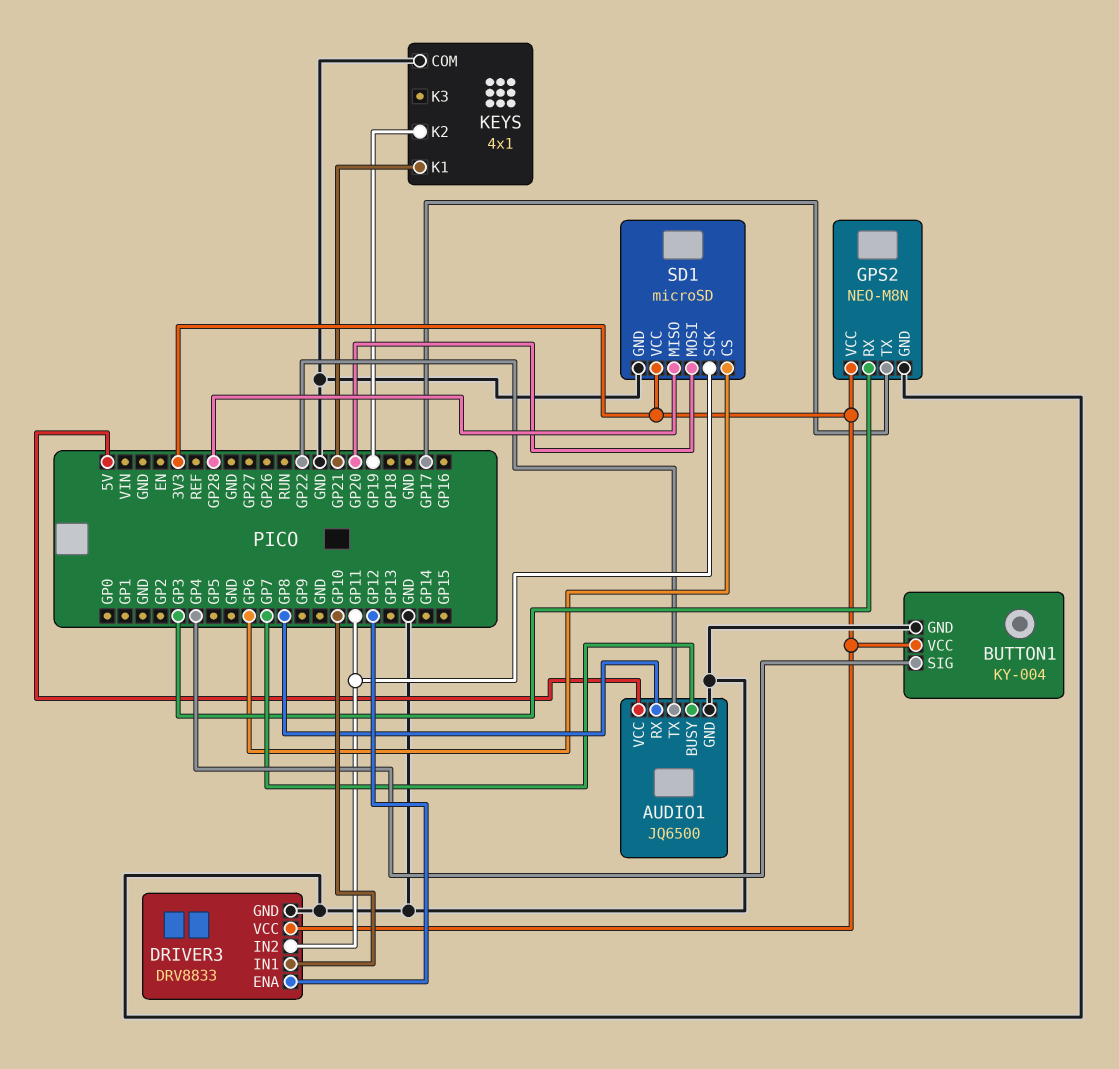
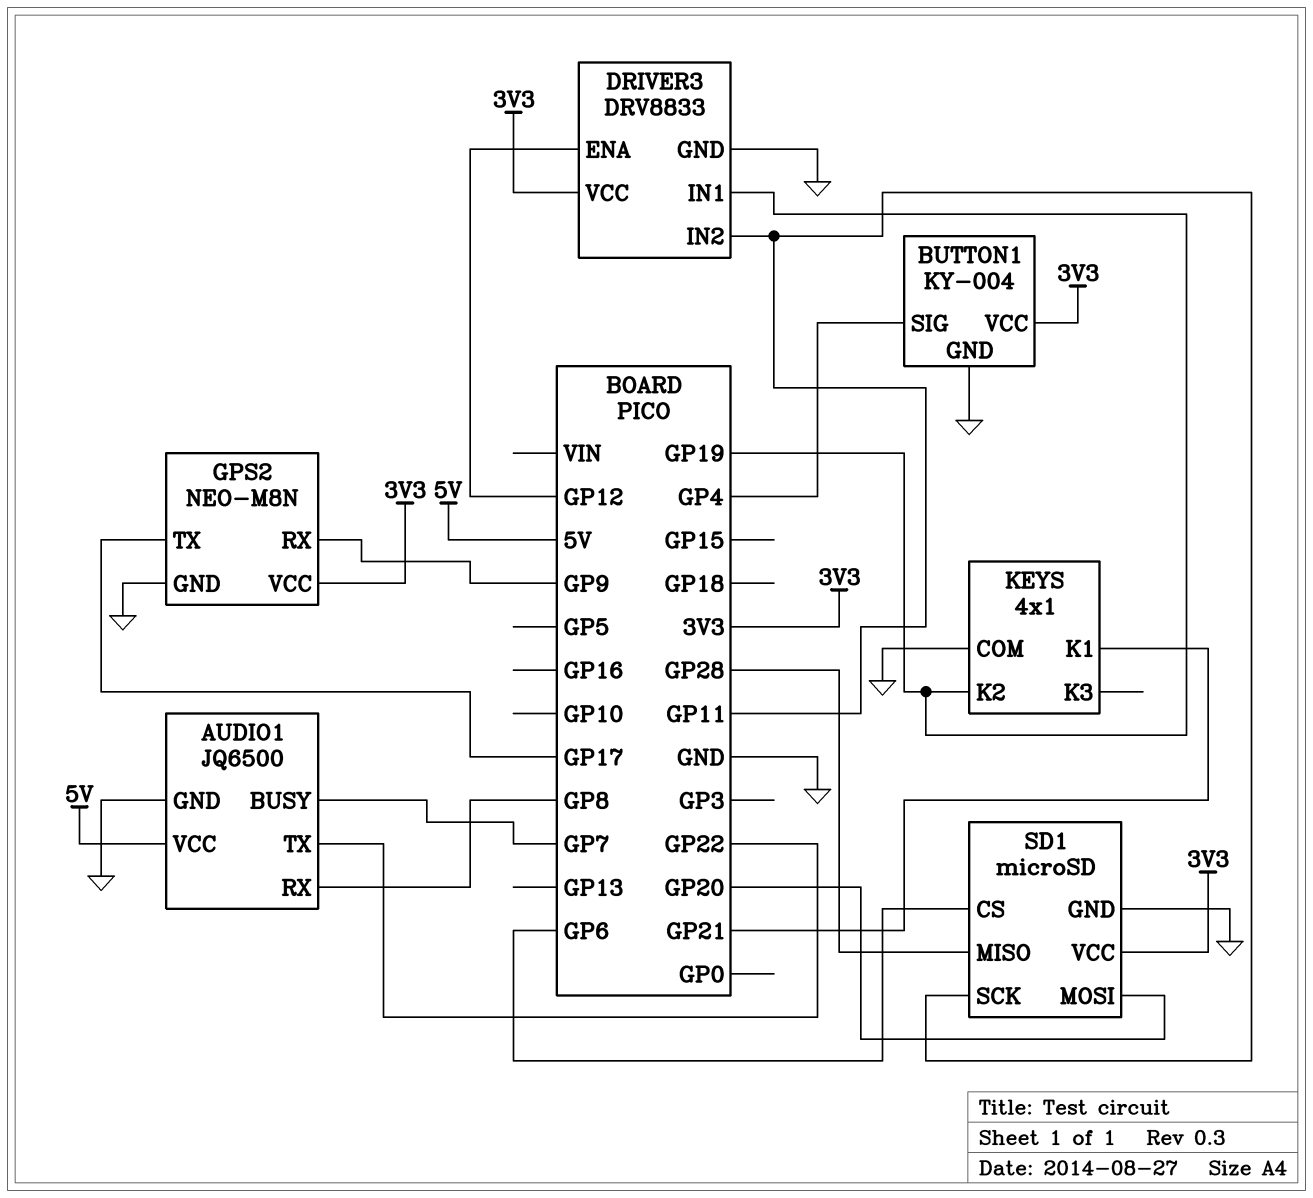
DRIVER3 pin IN1: GP10 -> GP19
GPS2 pin RX: GP3 -> GP9

